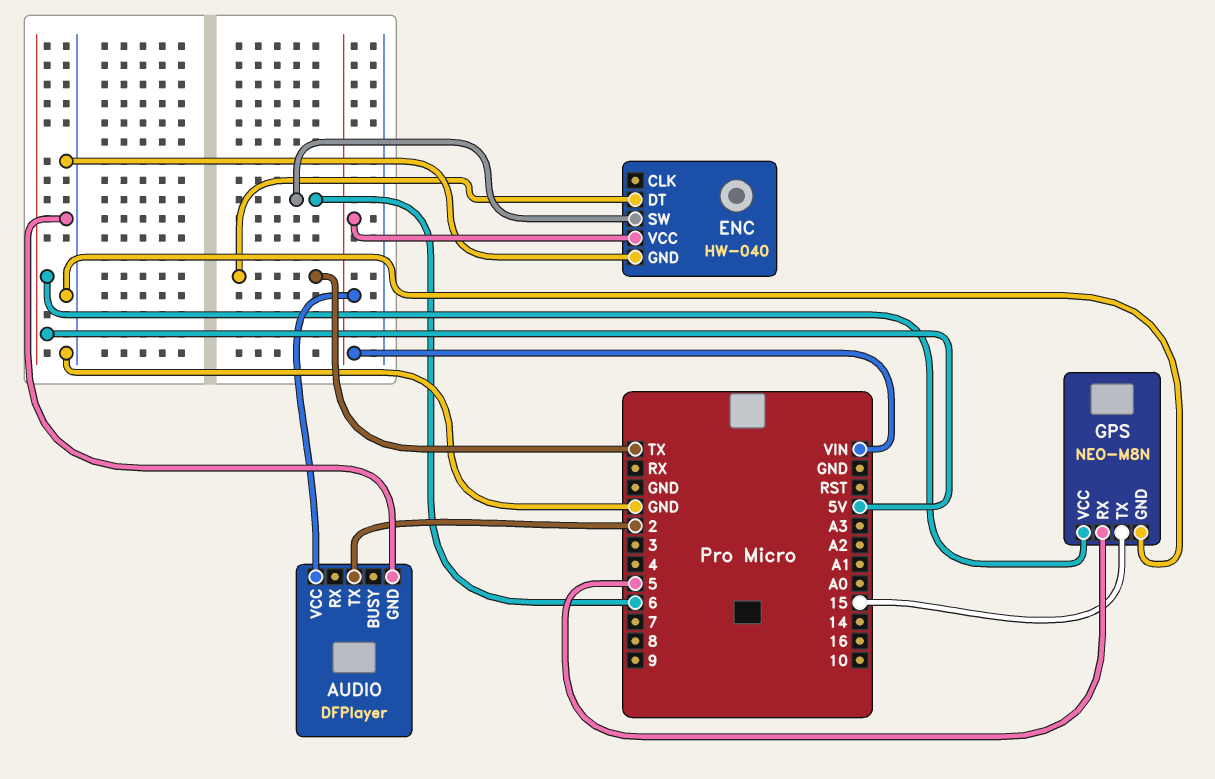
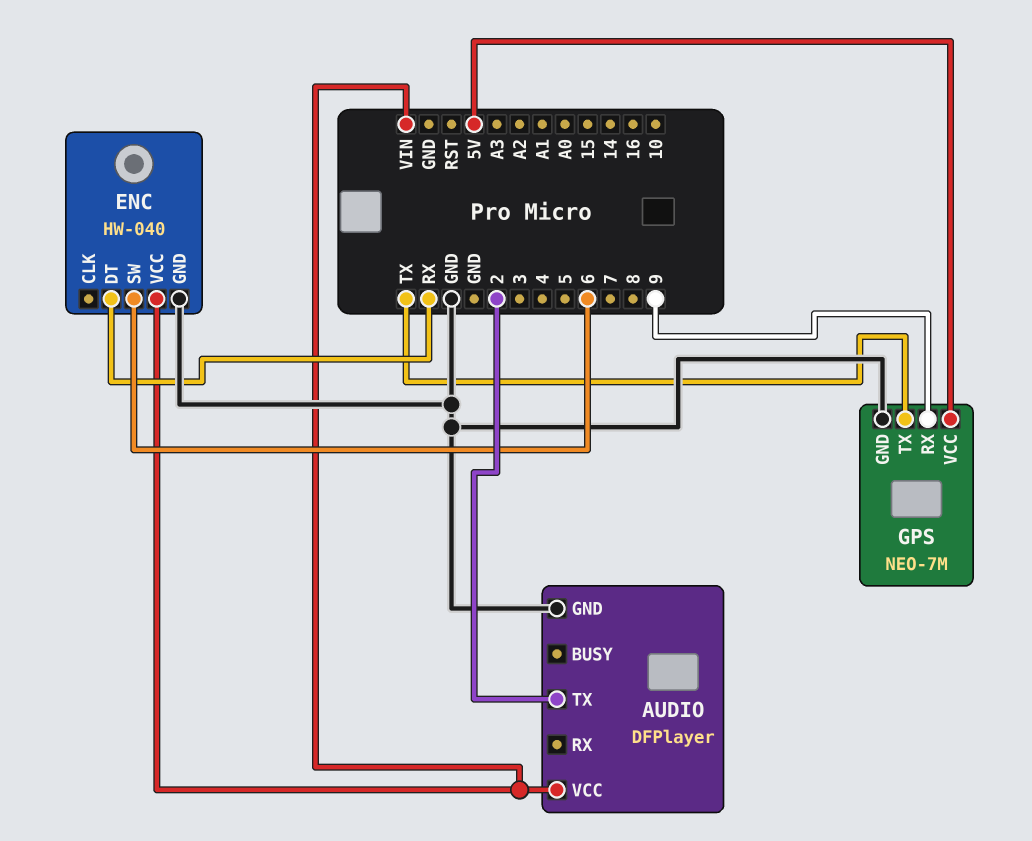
ENC pin DT: TX -> RX
GPS: NEO-M8N -> NEO-7M
GPS pin RX: 5 -> 9
GPS pin TX: 15 -> TX

